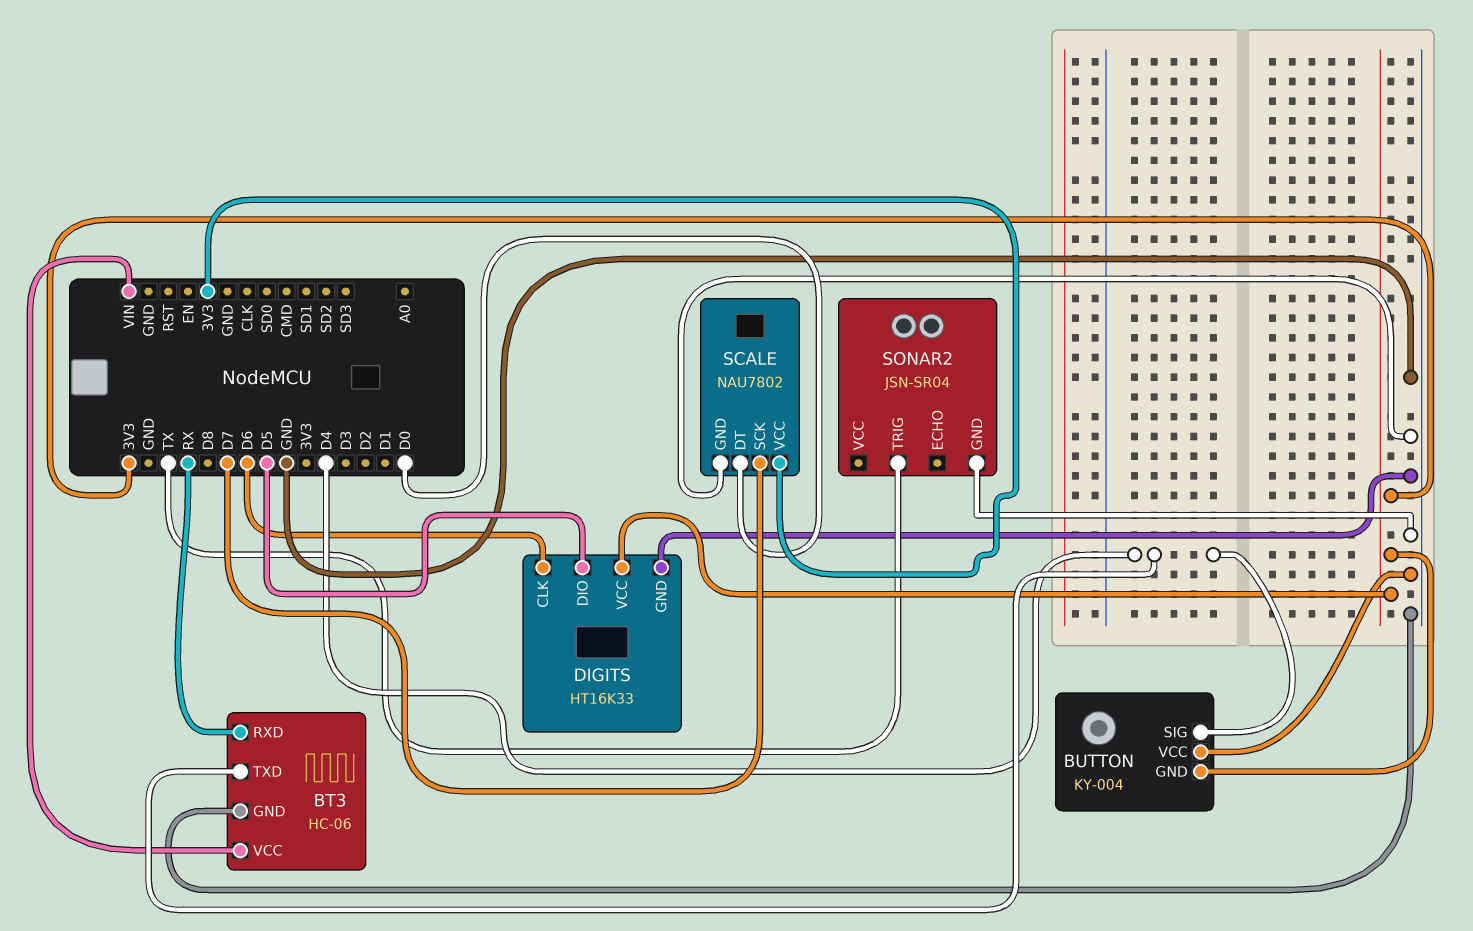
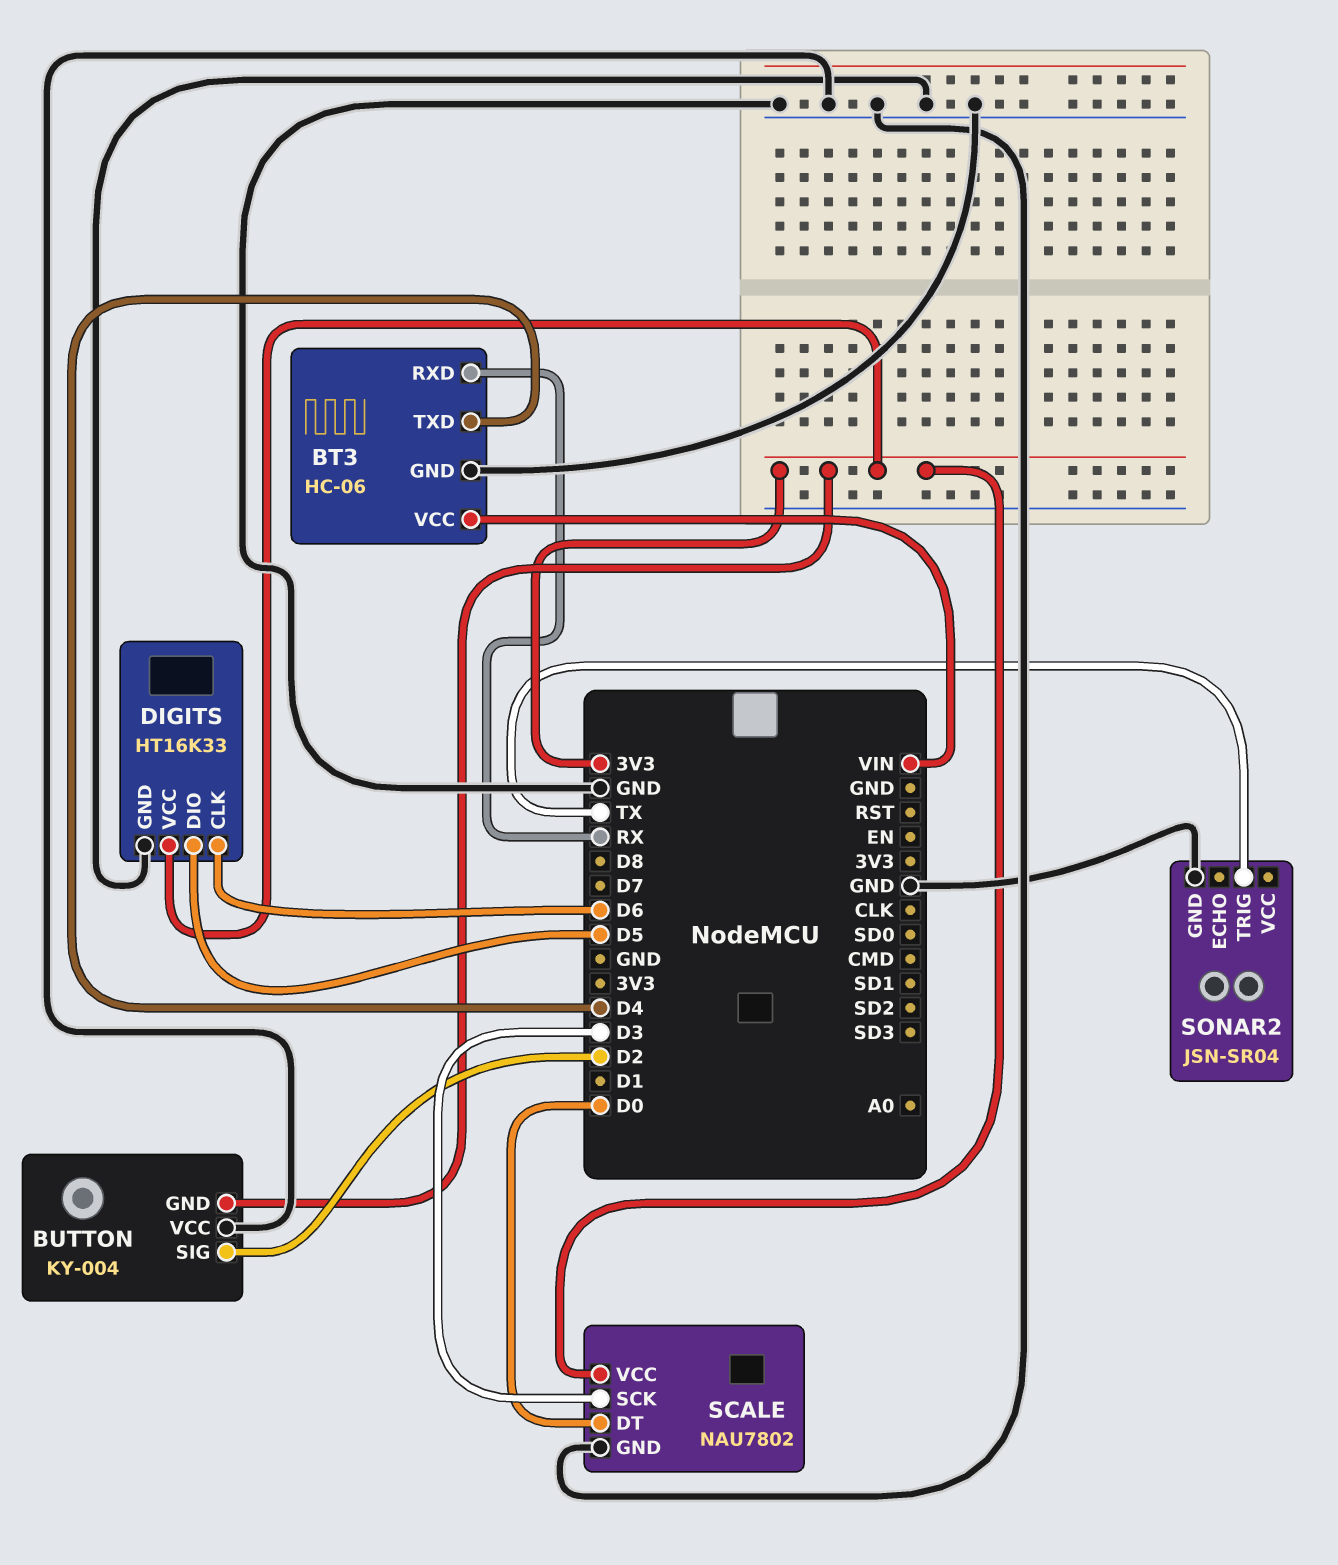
BUTTON pin SIG: D4 -> D2
SCALE pin SCK: D7 -> D3

